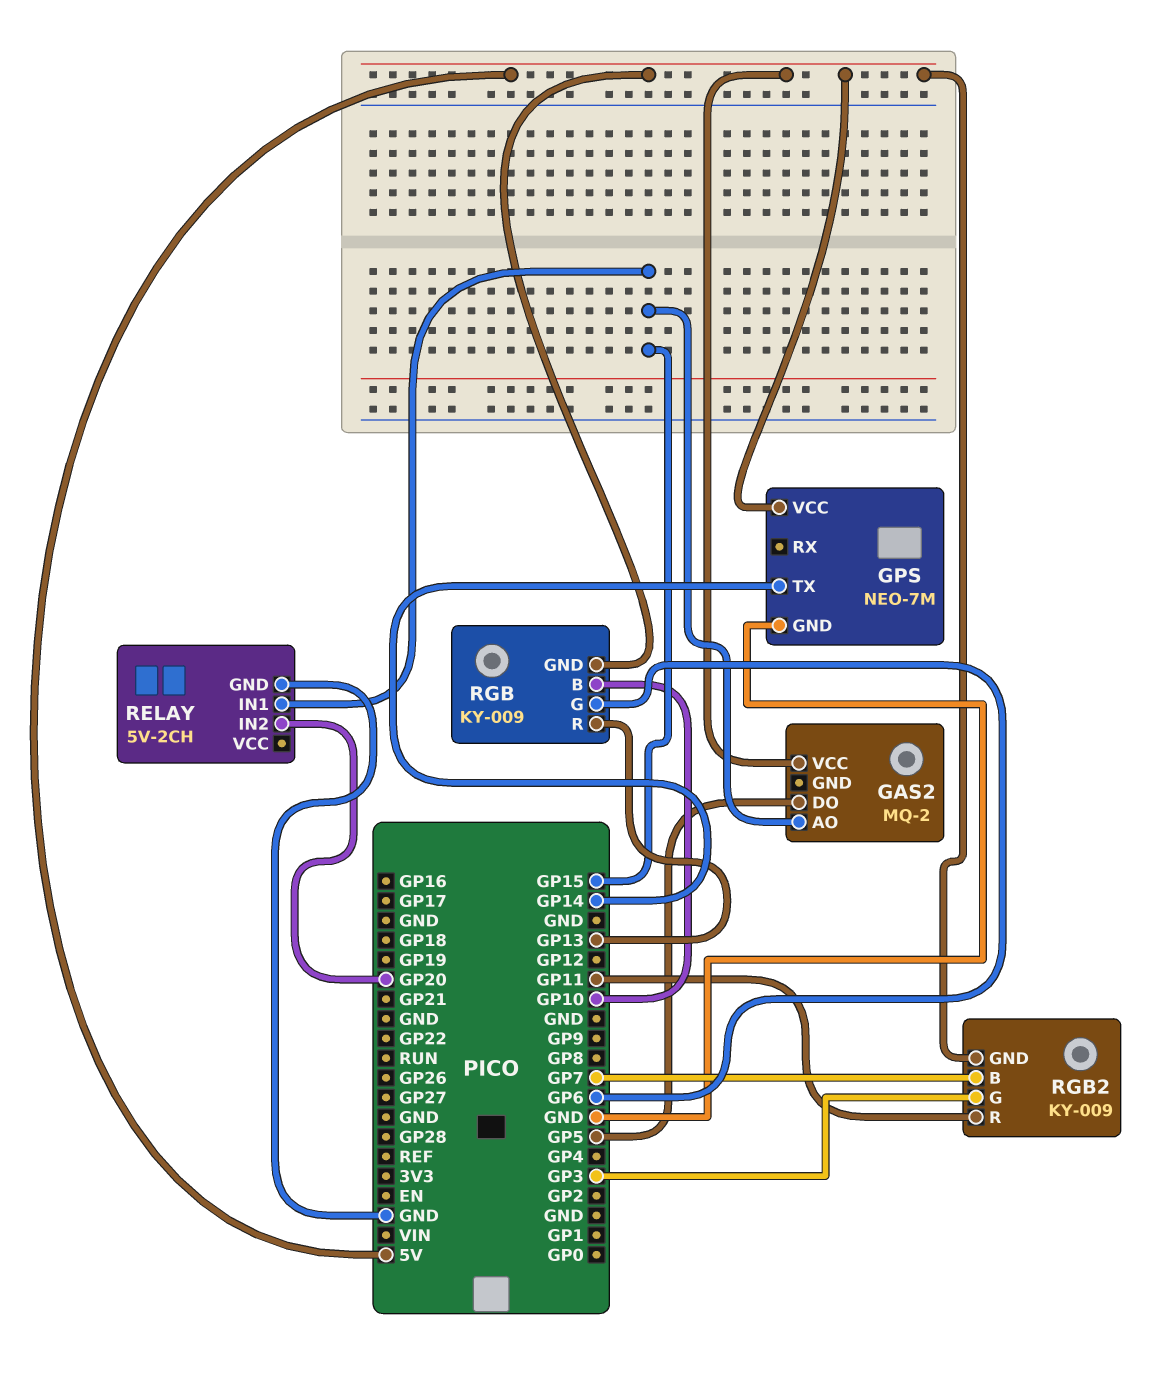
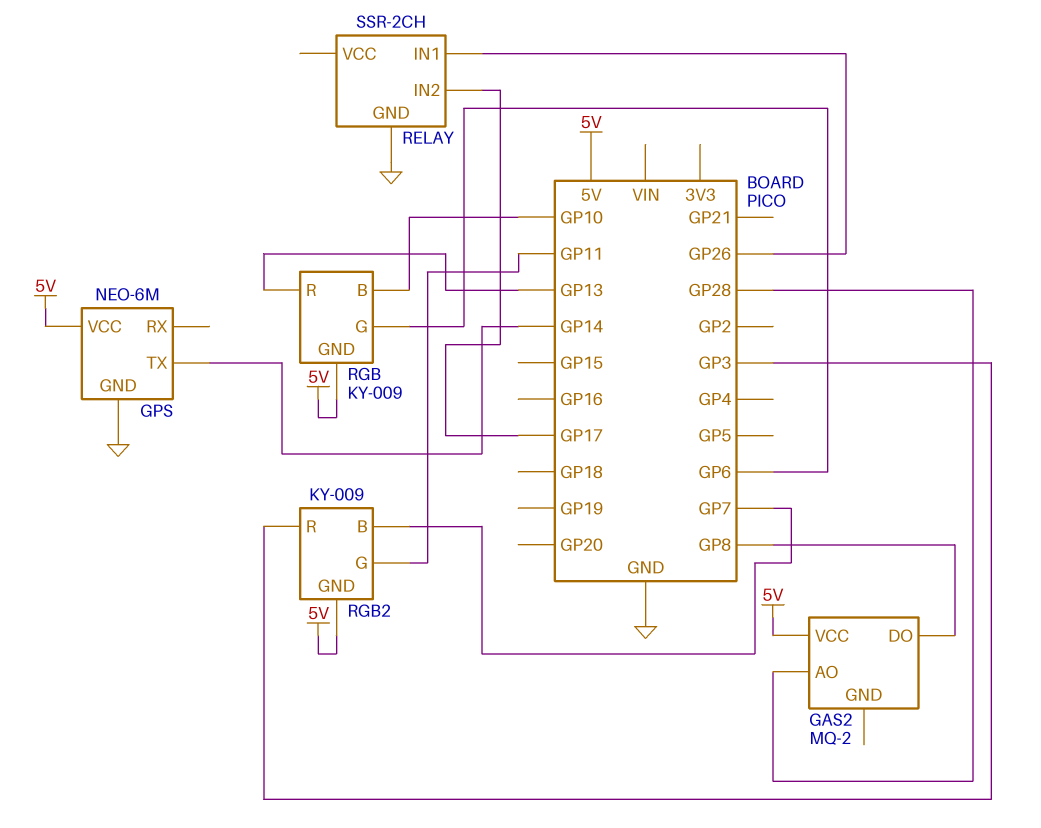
GAS2 pin AO: GP15 -> GP28
GAS2 pin DO: GP5 -> GP8
GPS: NEO-7M -> NEO-6M
RELAY: 5V-2CH -> SSR-2CH
RELAY pin IN1: GP15 -> GP26
RELAY pin IN2: GP20 -> GP17
RGB2 pin G: GP3 -> GP11
RGB2 pin R: GP11 -> GP3

